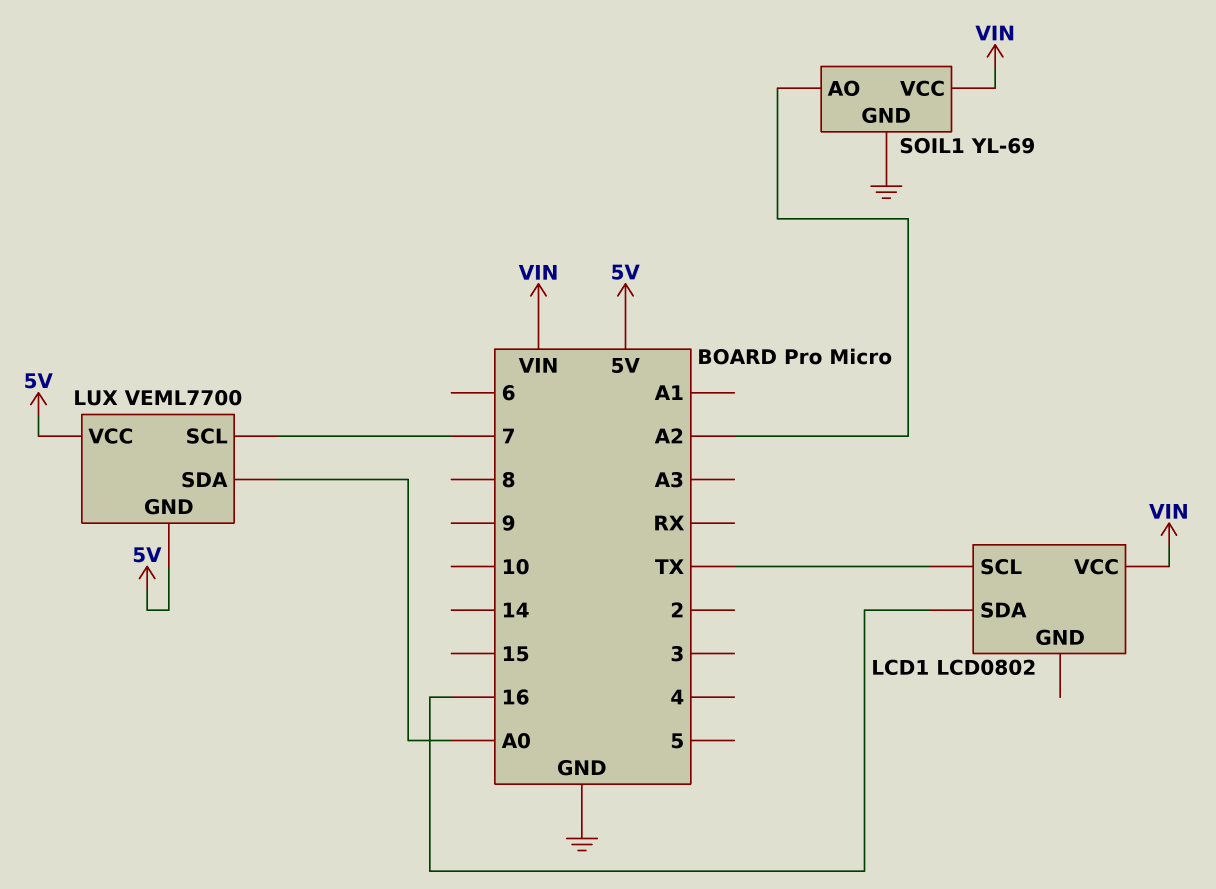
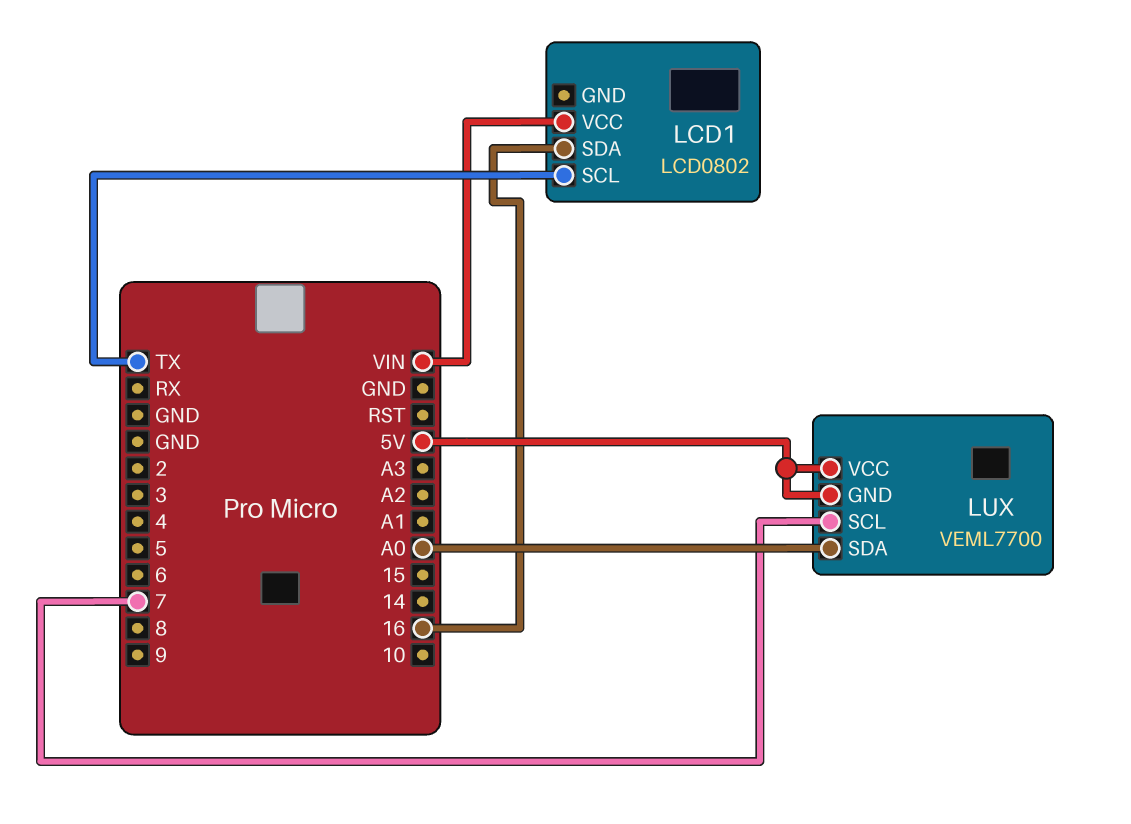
SOIL1: YL-69 -> none
SOIL1 pin AO: A2 -> none
SOIL1 pin GND: GND -> none
SOIL1 pin VCC: VIN -> none

